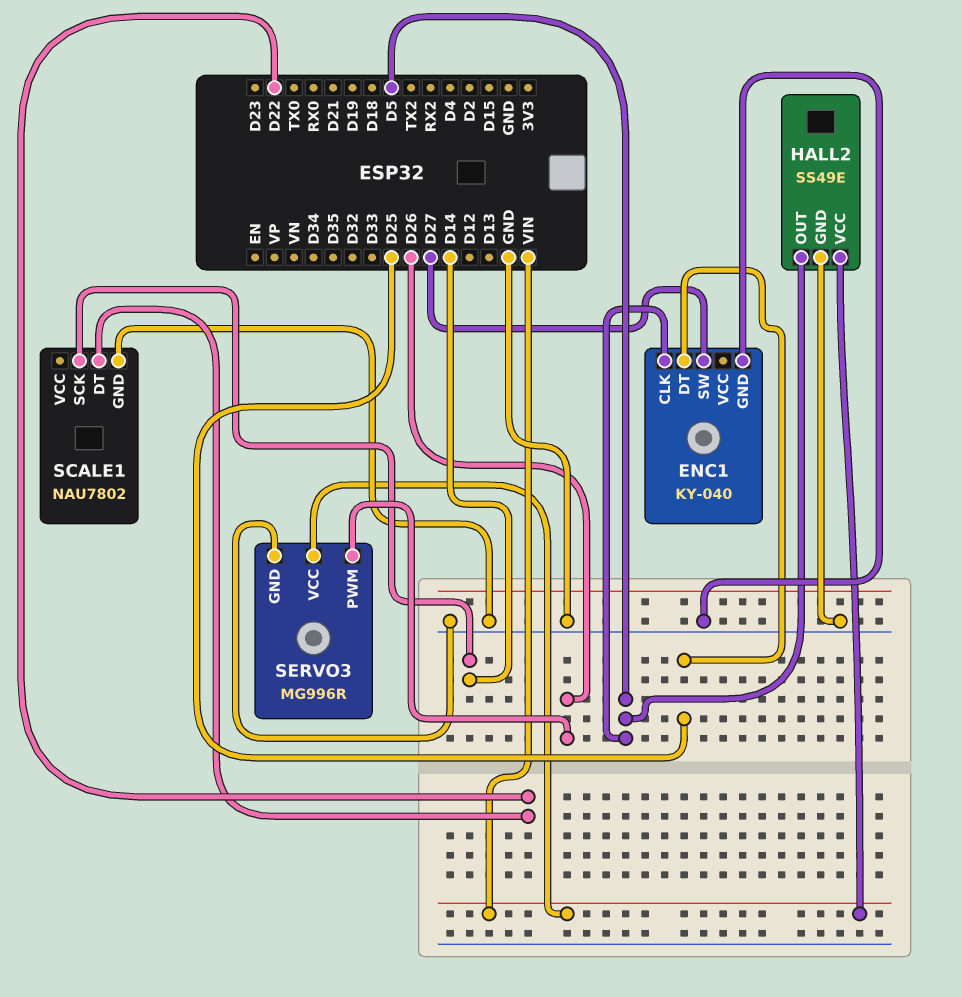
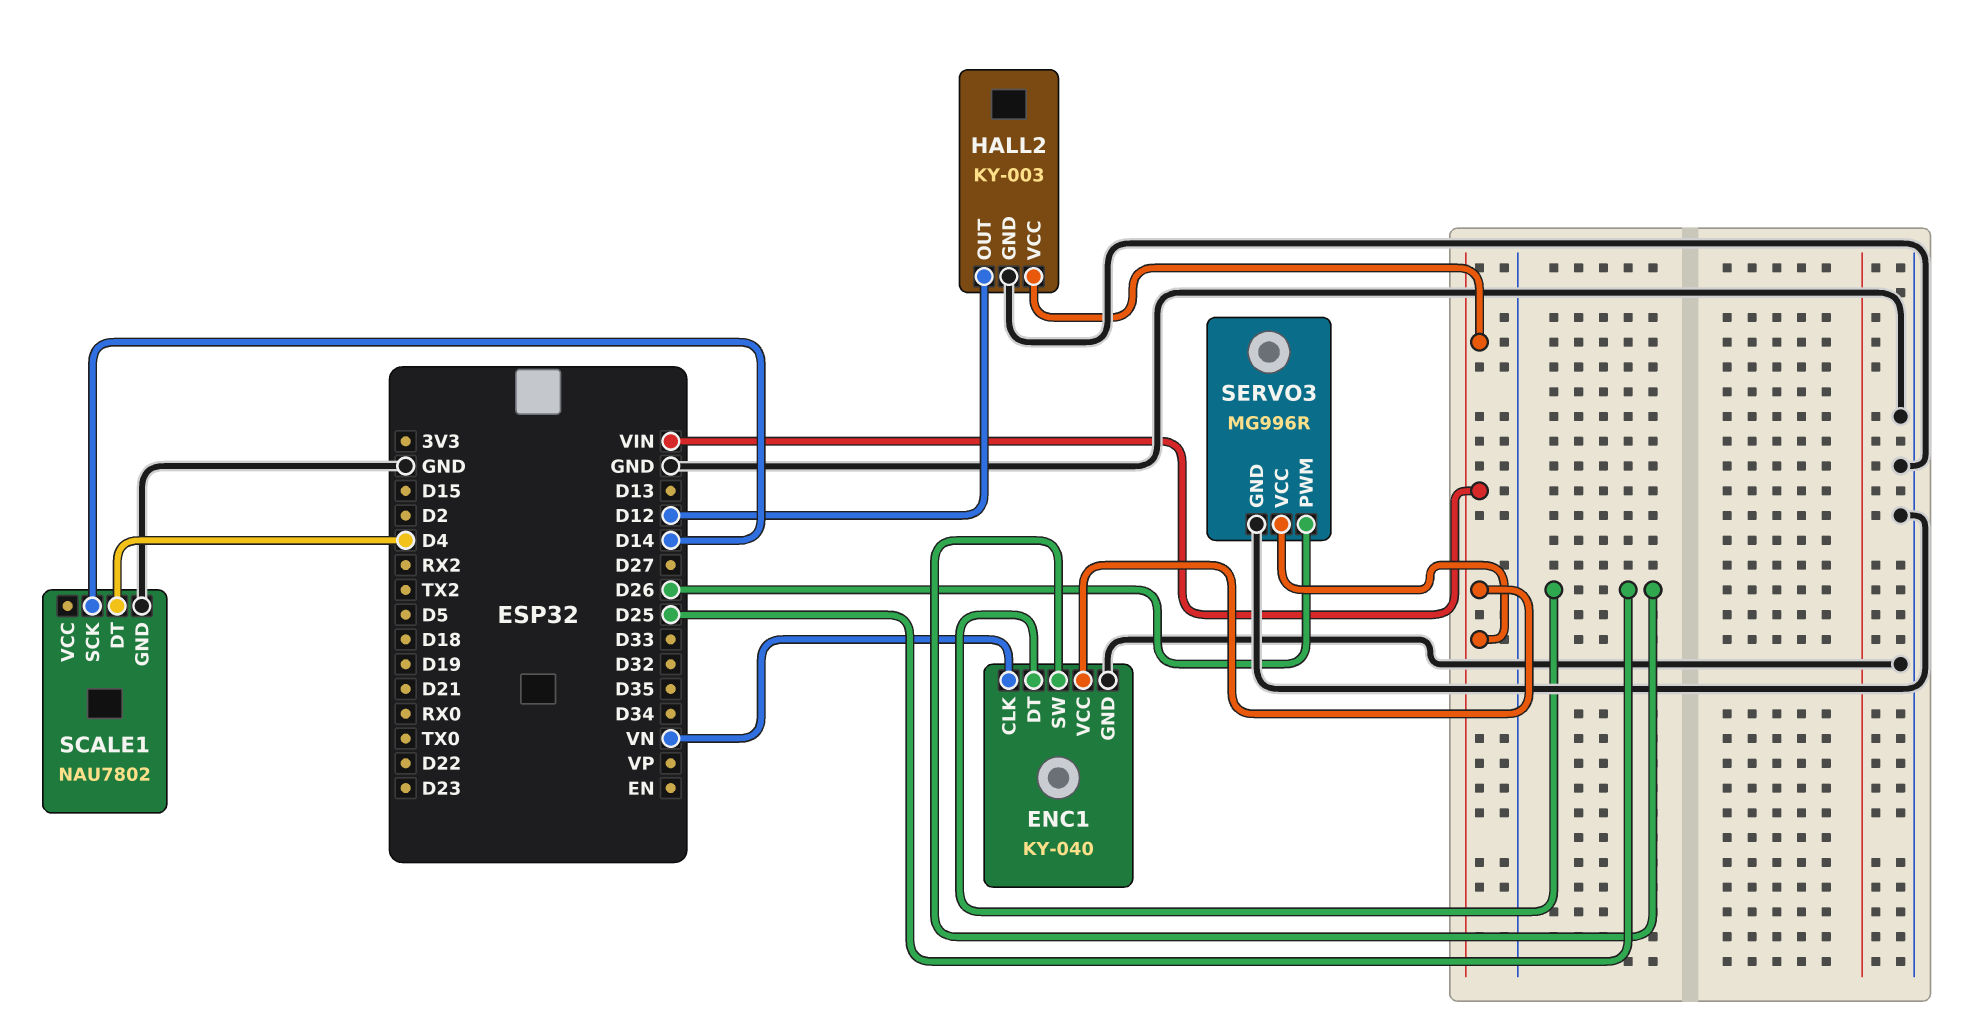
ENC1 pin CLK: D5 -> VN
ENC1 pin SW: D27 -> D25
ENC1 pin VCC: none -> VIN
HALL2: SS49E -> KY-003
HALL2 pin OUT: D5 -> D12
SCALE1 pin DT: D22 -> D4

